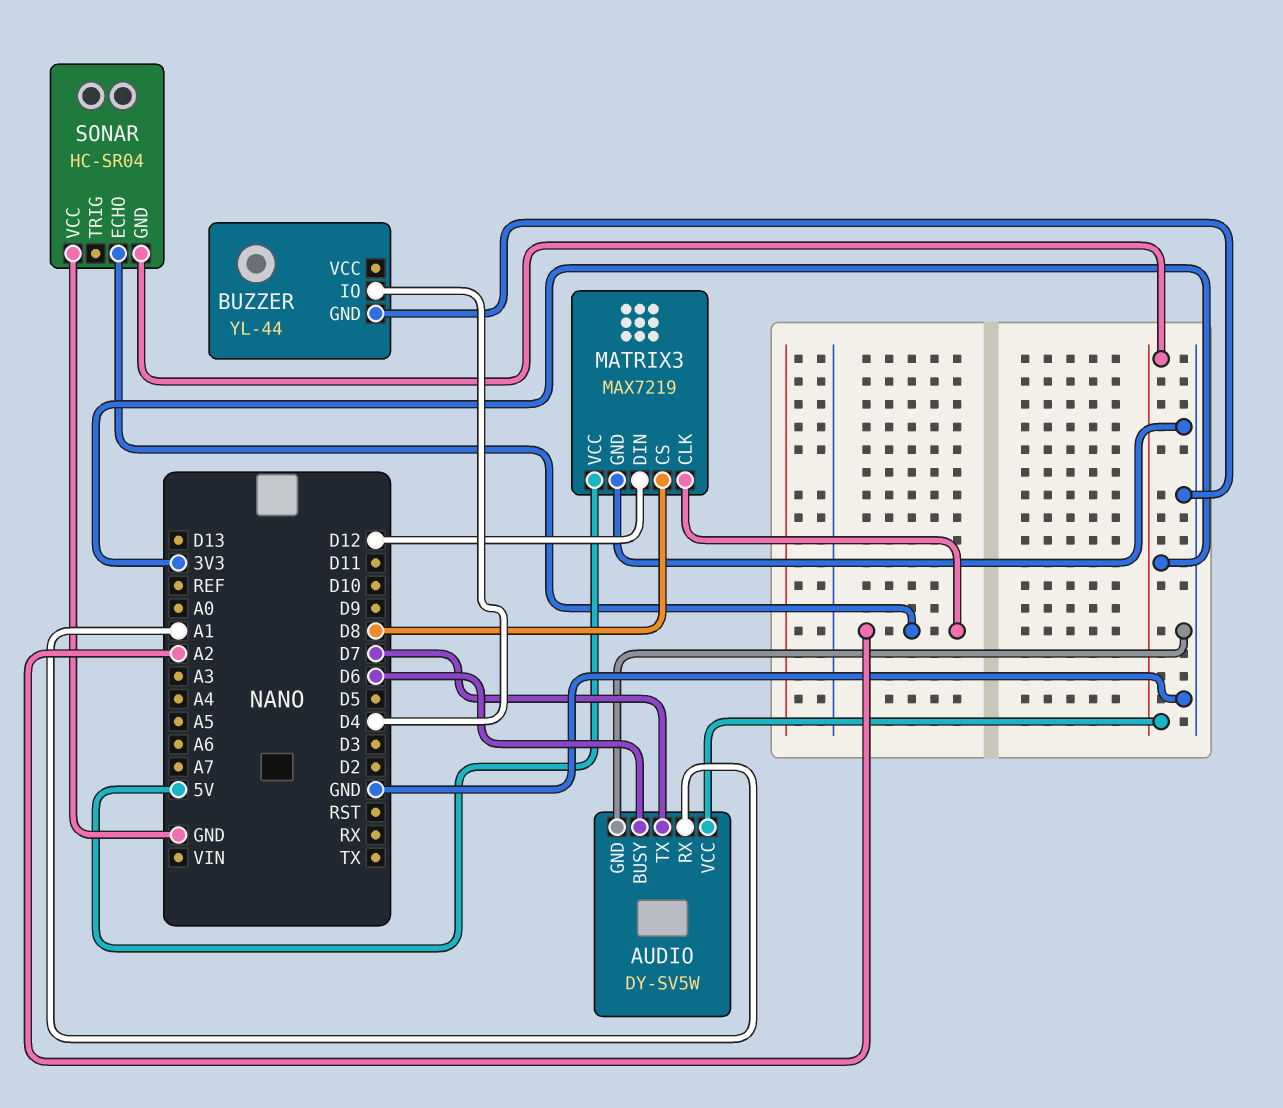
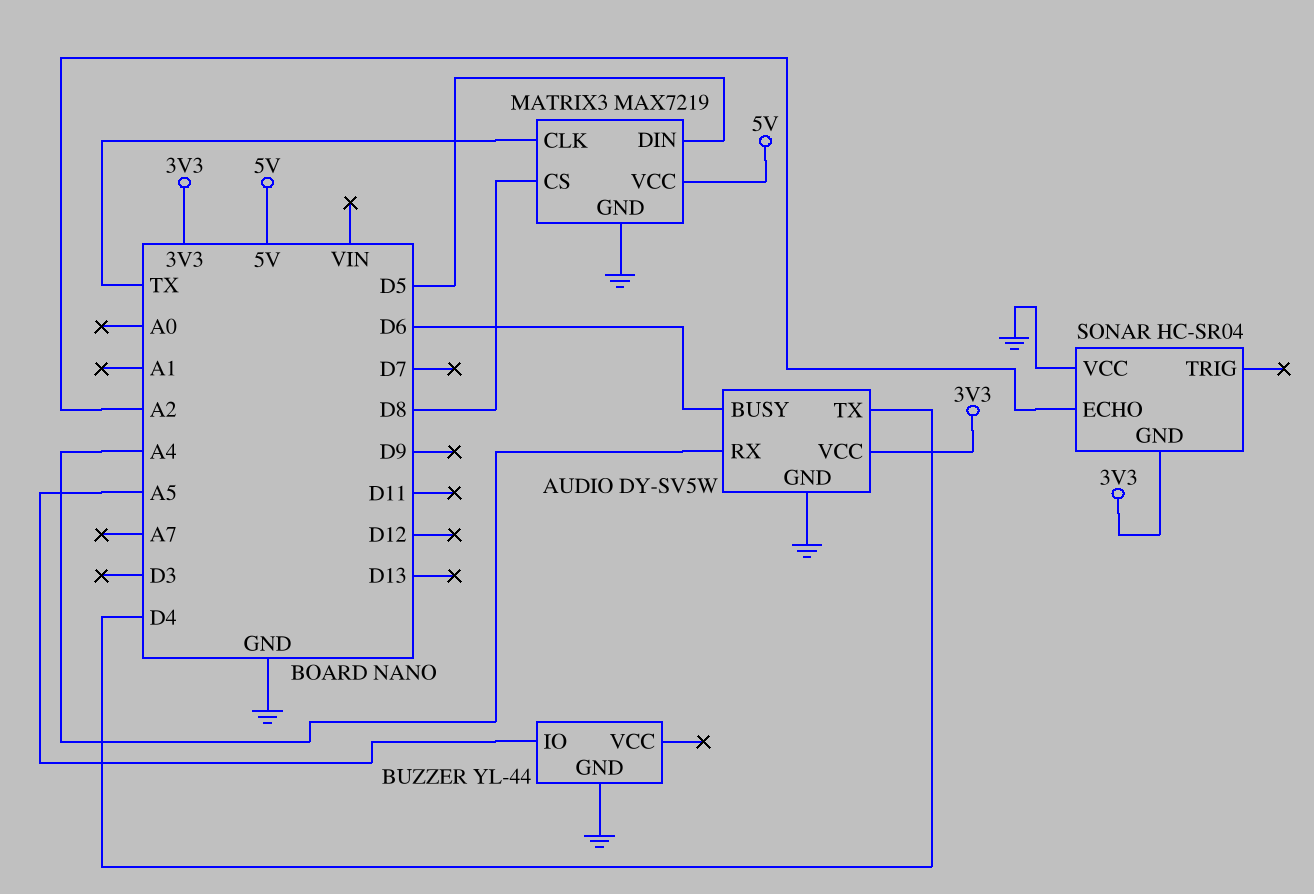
AUDIO pin RX: A1 -> A4
AUDIO pin TX: D7 -> D4
BUZZER pin IO: D4 -> A5
MATRIX3 pin CLK: A2 -> TX
MATRIX3 pin DIN: D12 -> D5

